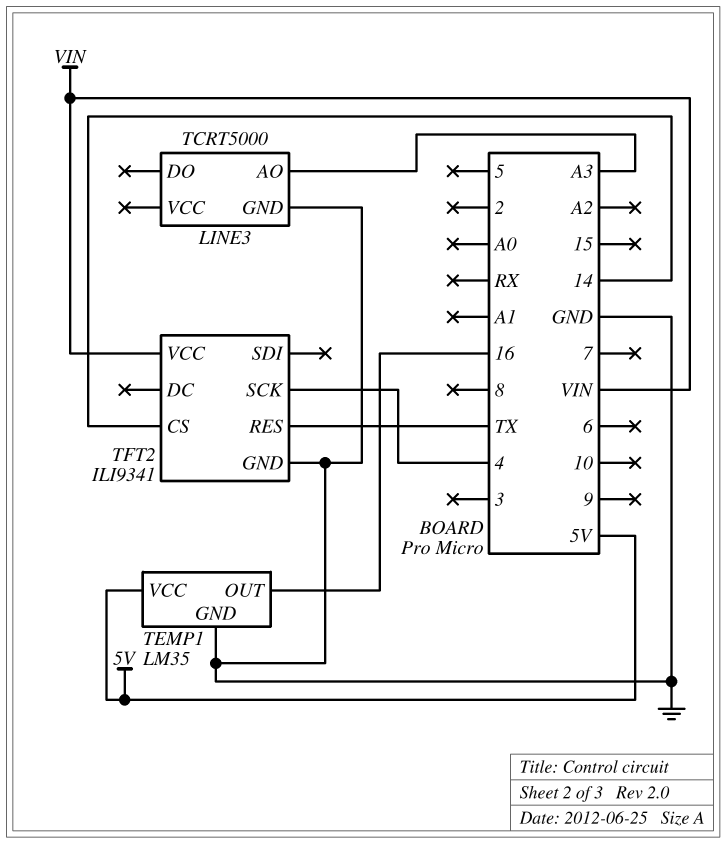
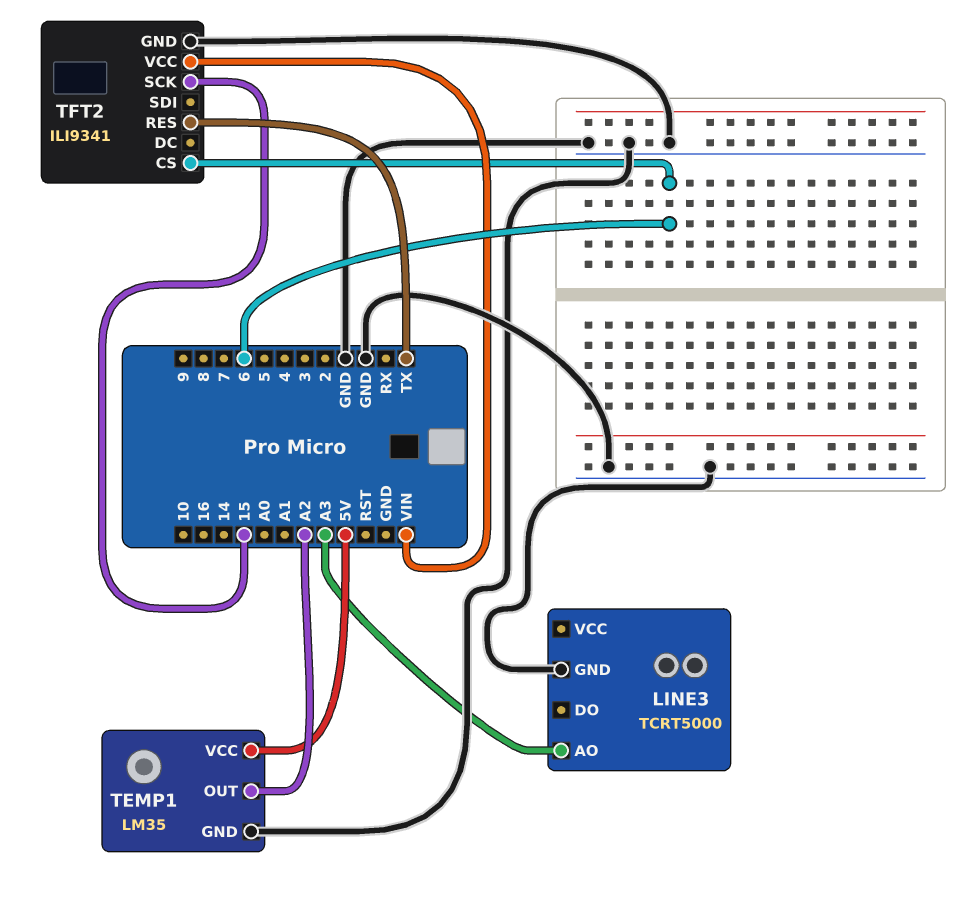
TEMP1 pin OUT: 16 -> A2
TFT2 pin CS: 14 -> 6
TFT2 pin SCK: 4 -> 15

